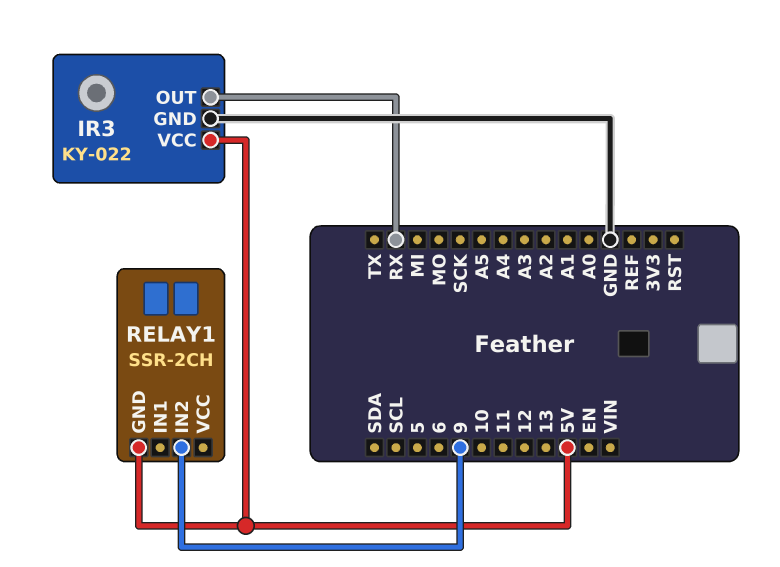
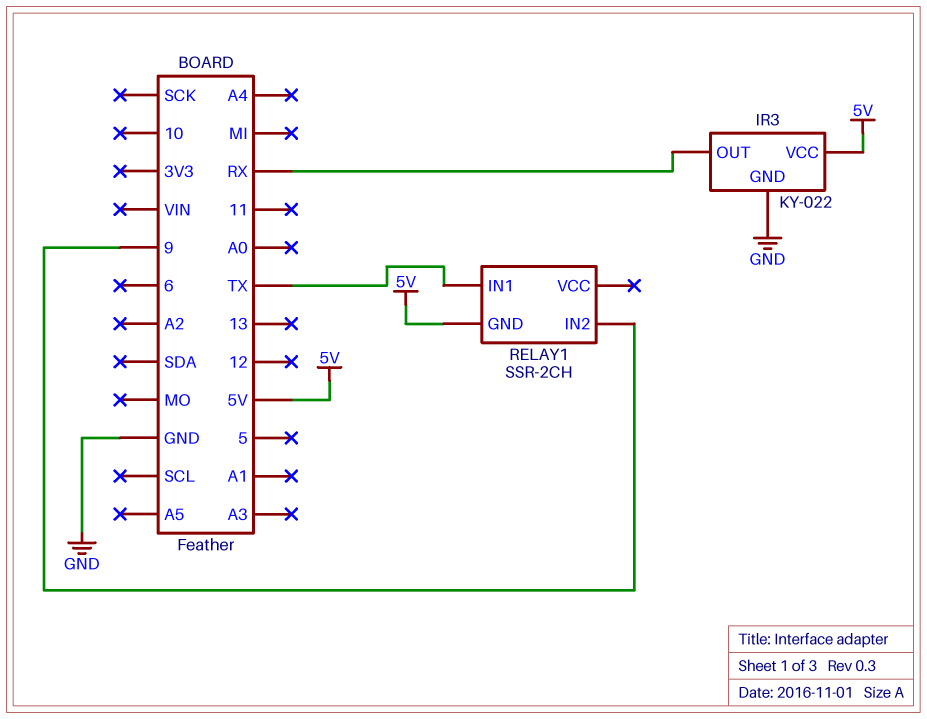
RELAY1 pin IN1: none -> TX

